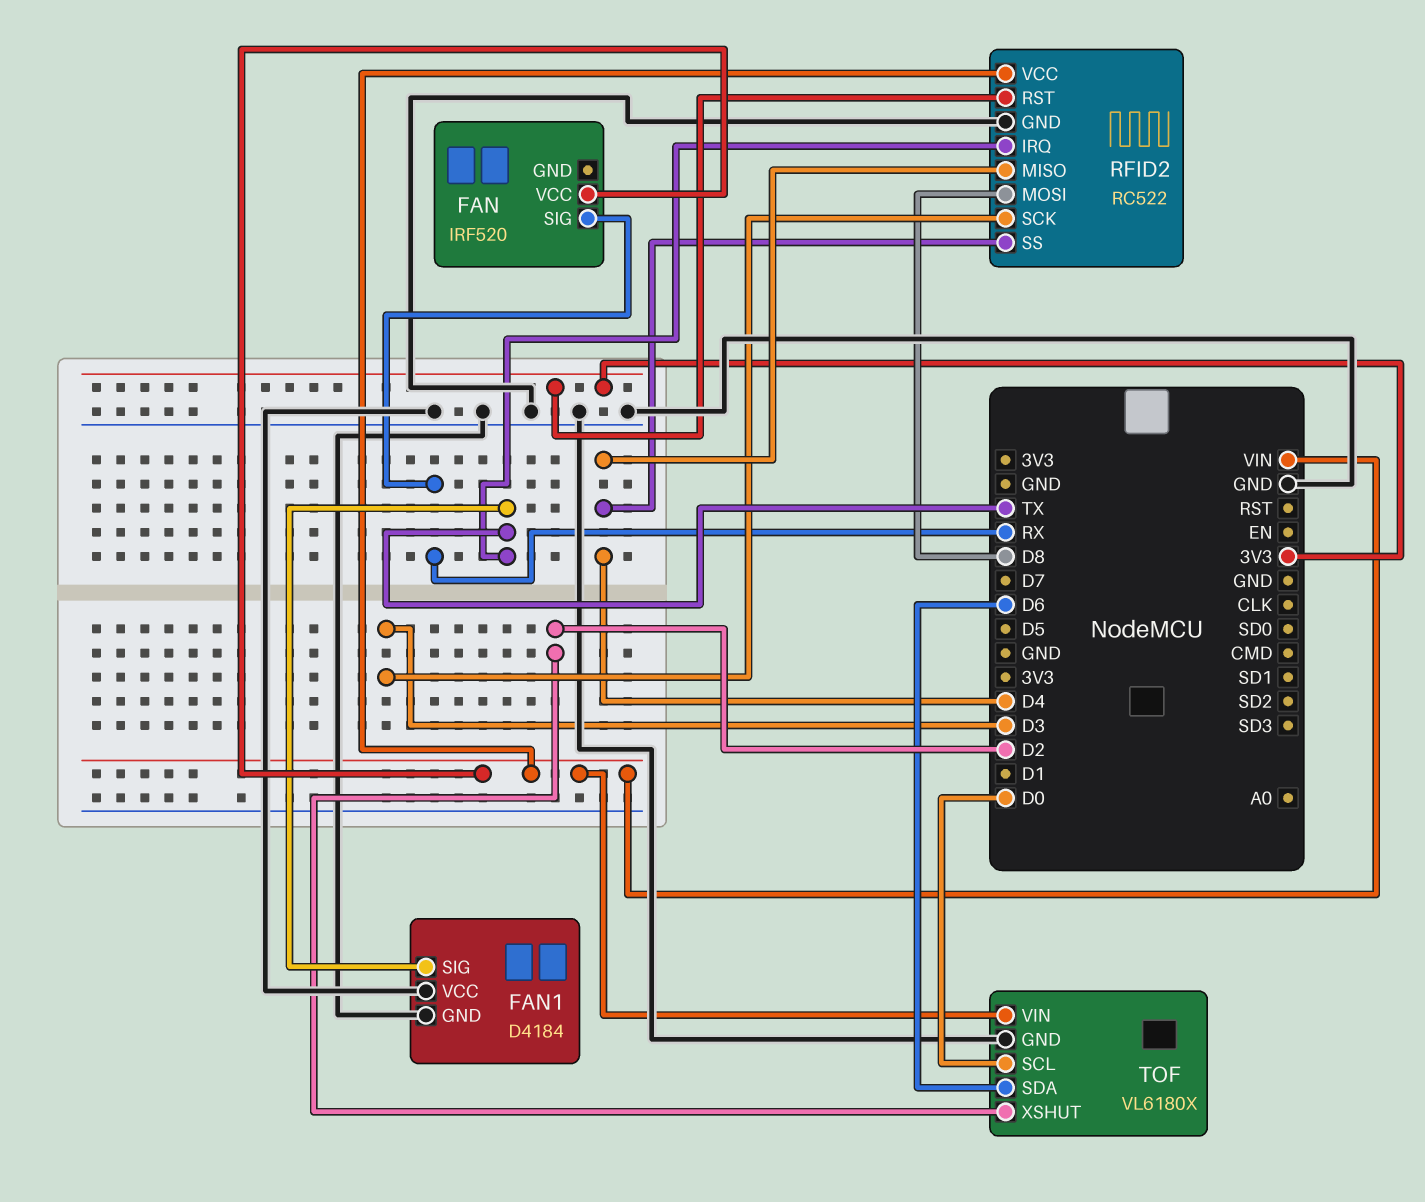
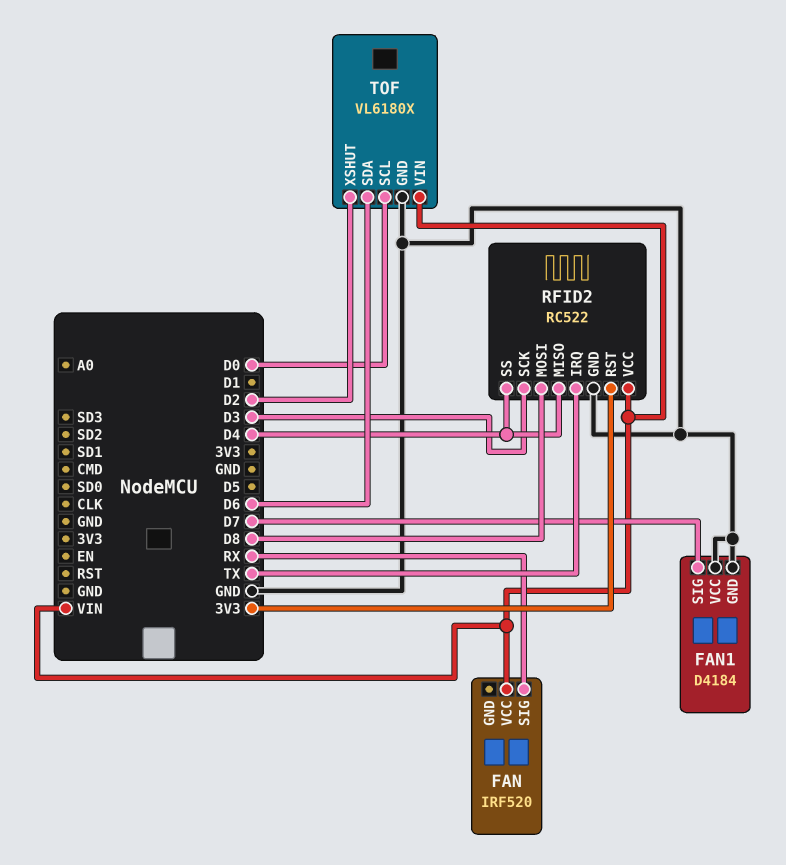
FAN1 pin SIG: TX -> D7

